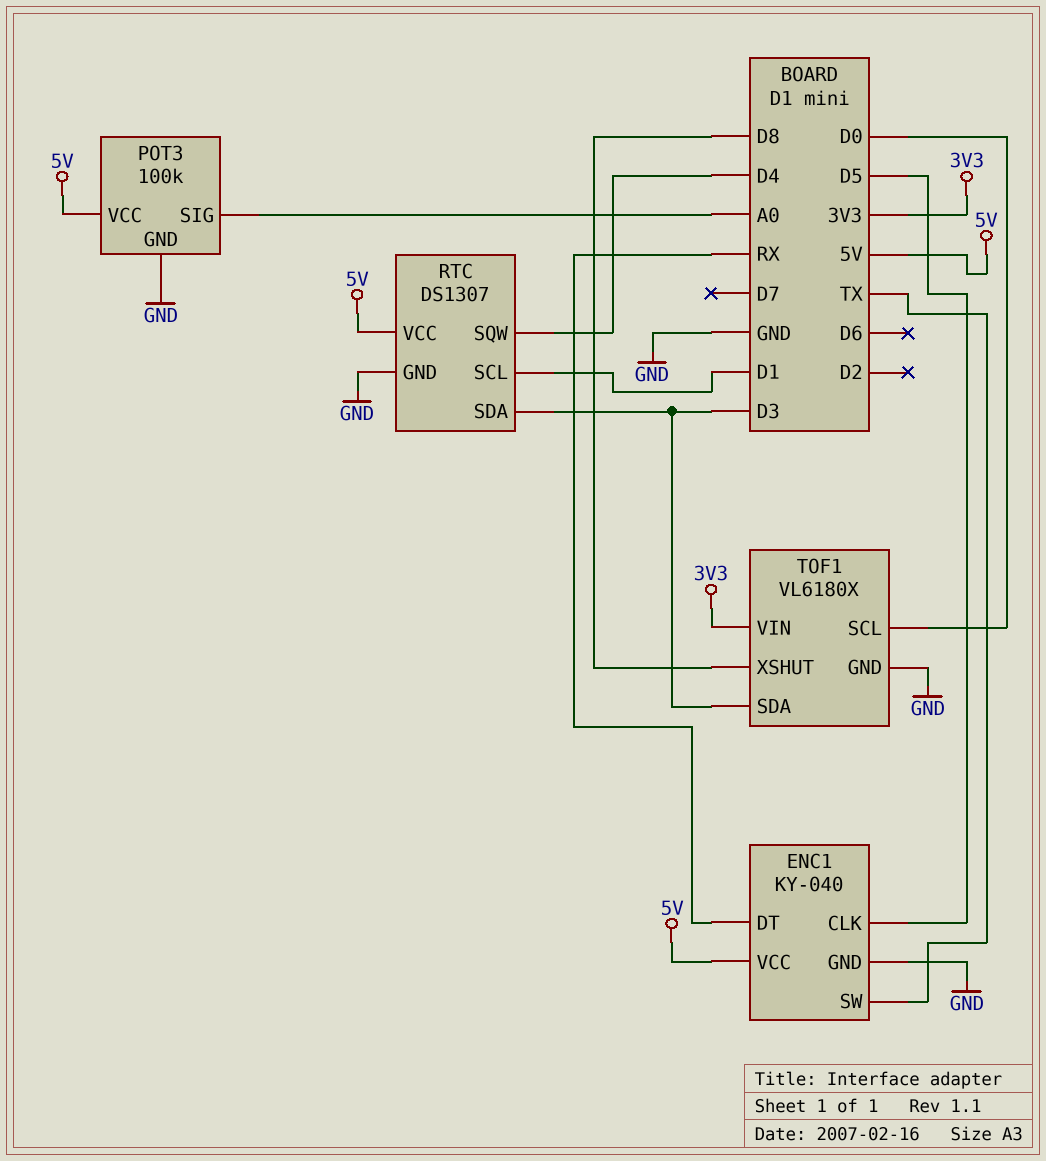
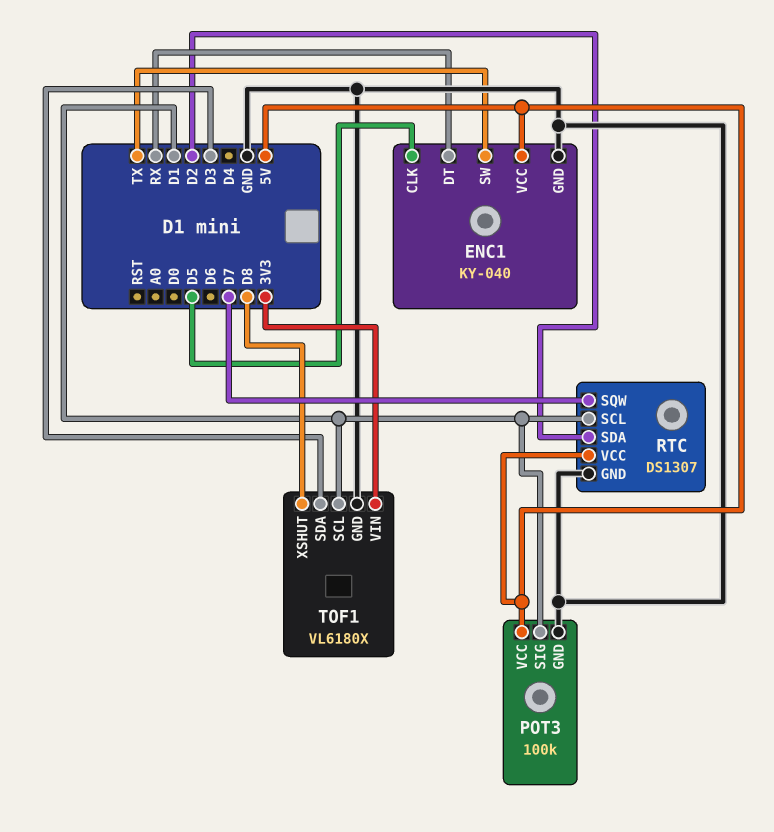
POT3 pin SIG: A0 -> D1
RTC pin SDA: D3 -> D2
RTC pin SQW: D4 -> D7
TOF1 pin SCL: D0 -> D1

